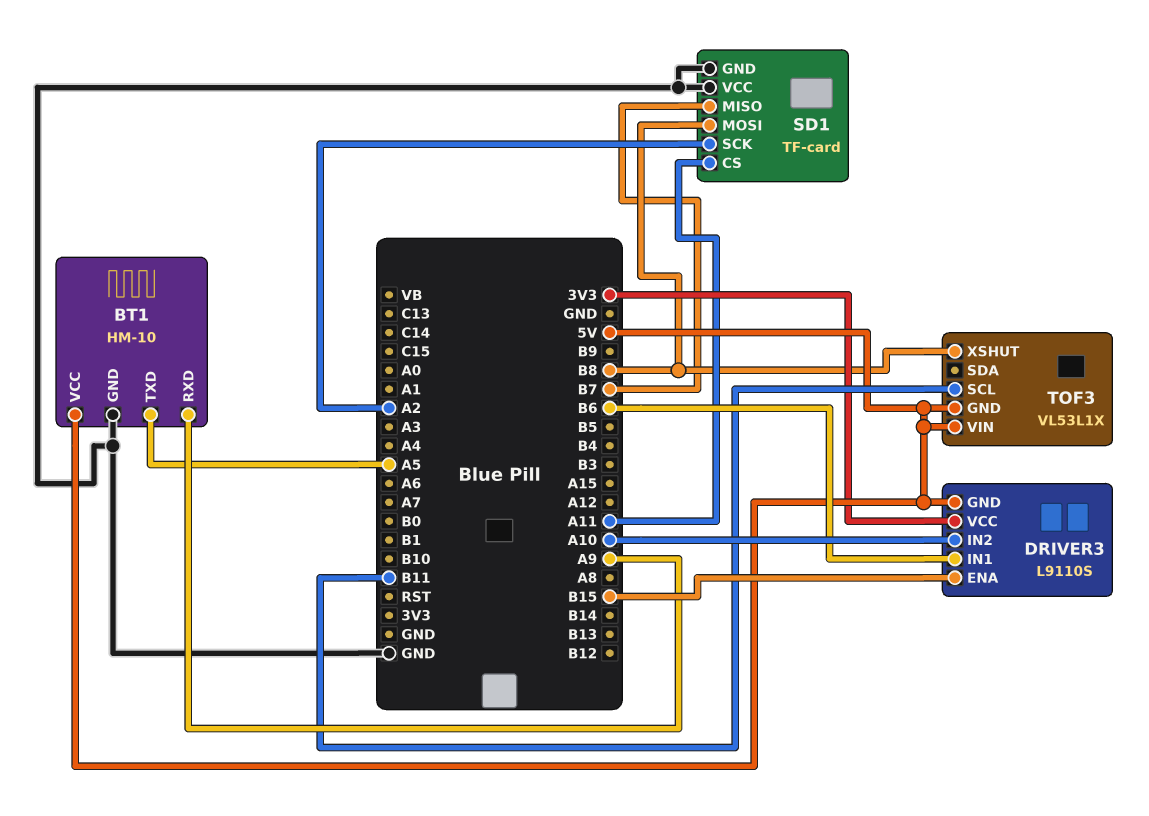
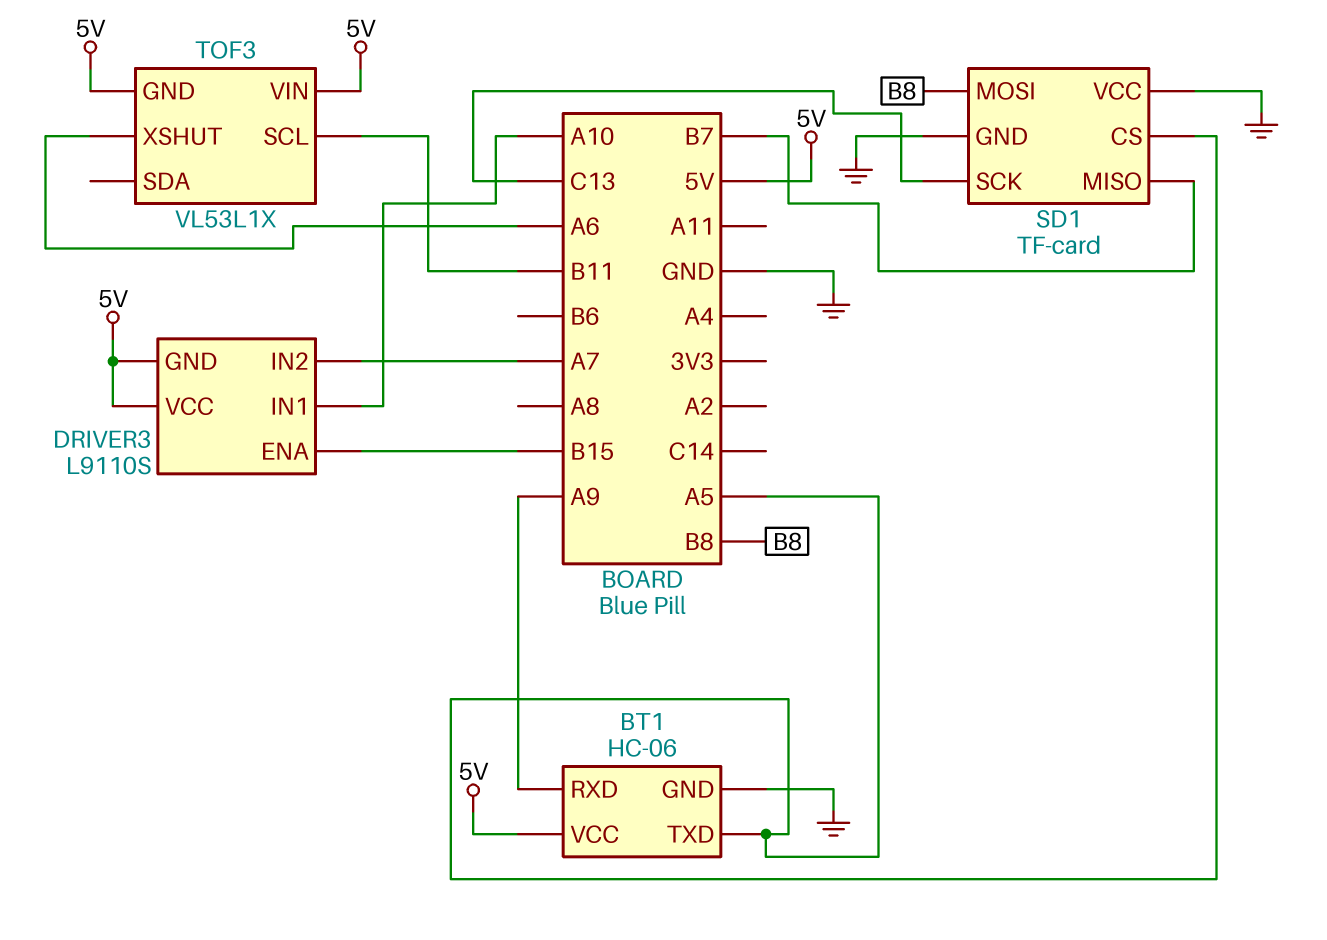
BT1: HM-10 -> HC-06
DRIVER3 pin IN1: B6 -> A10
DRIVER3 pin IN2: A10 -> A7
DRIVER3 pin VCC: 3V3 -> 5V
SD1 pin CS: A11 -> A5
SD1 pin SCK: A2 -> C13
TOF3 pin XSHUT: B8 -> A6

